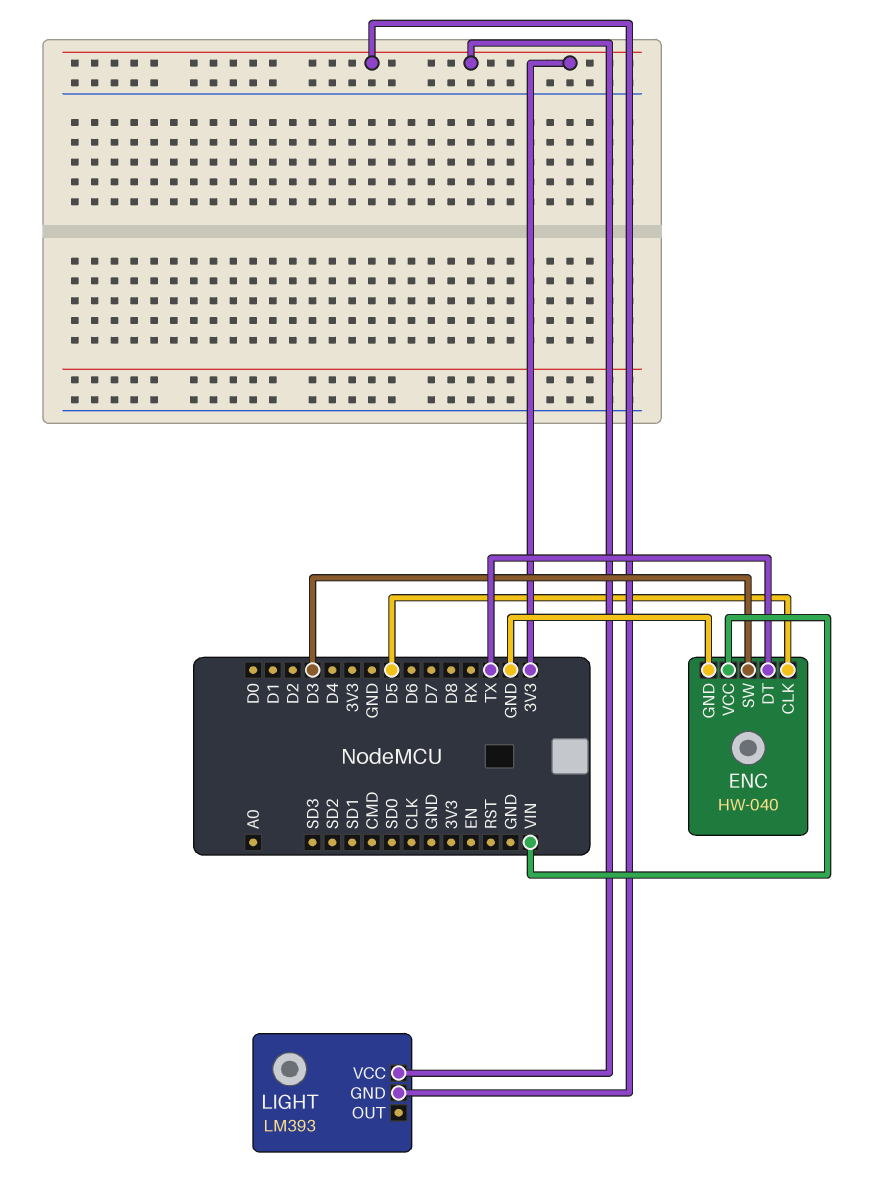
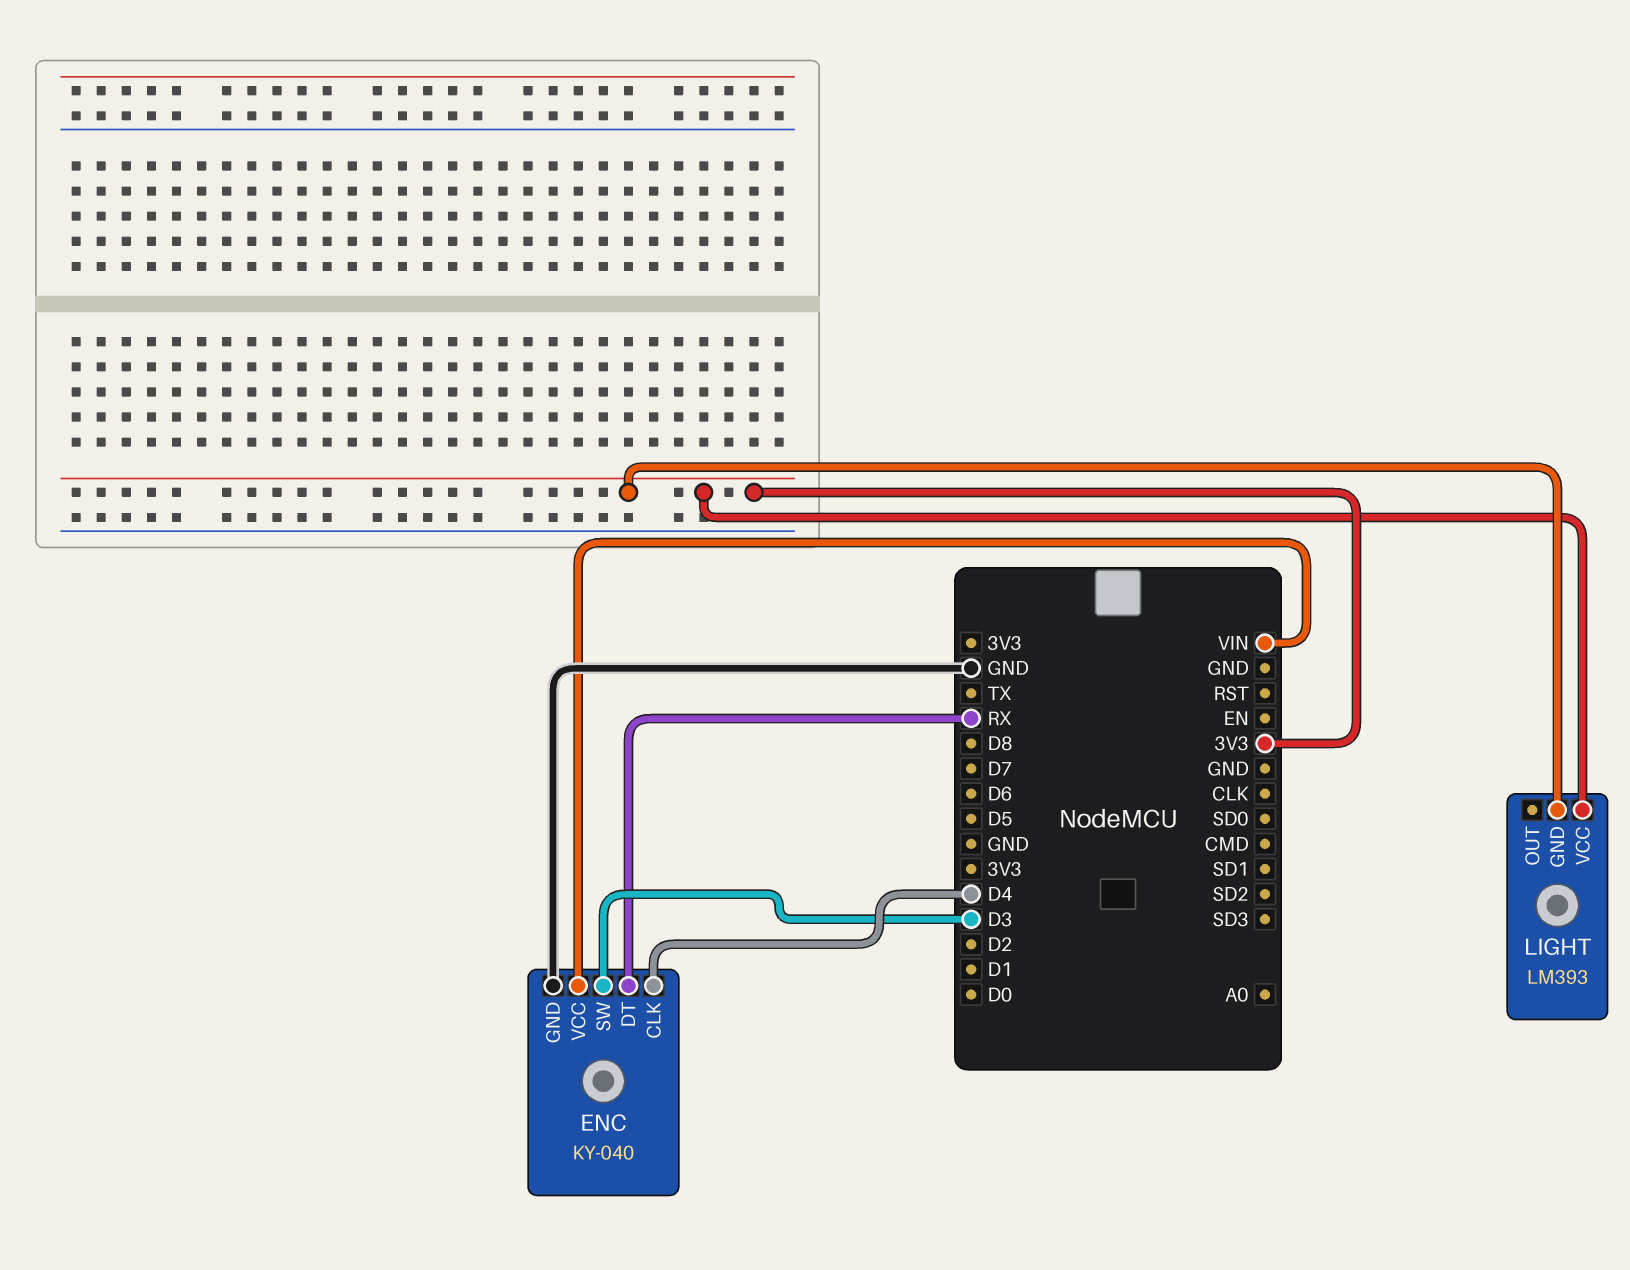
ENC: HW-040 -> KY-040
ENC pin CLK: D5 -> D4
ENC pin DT: TX -> RX

